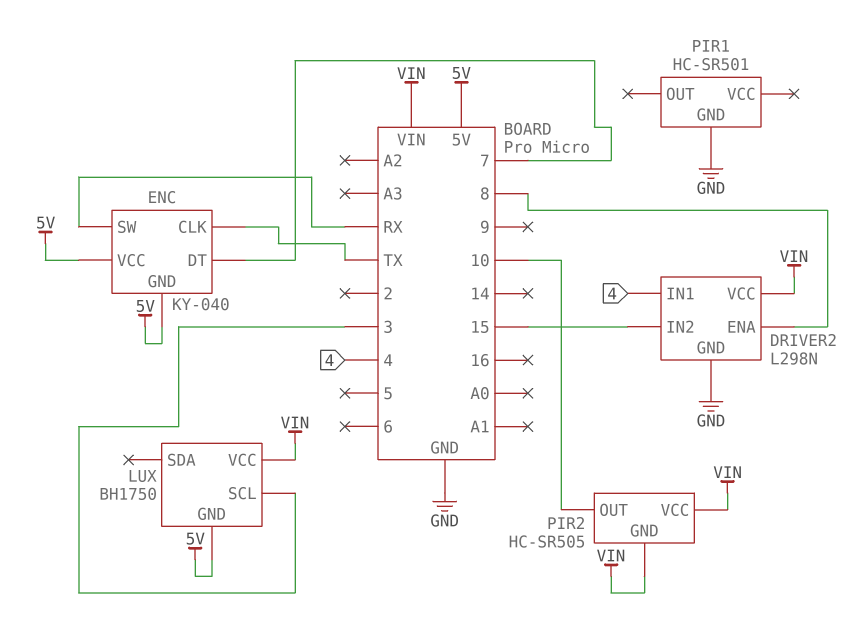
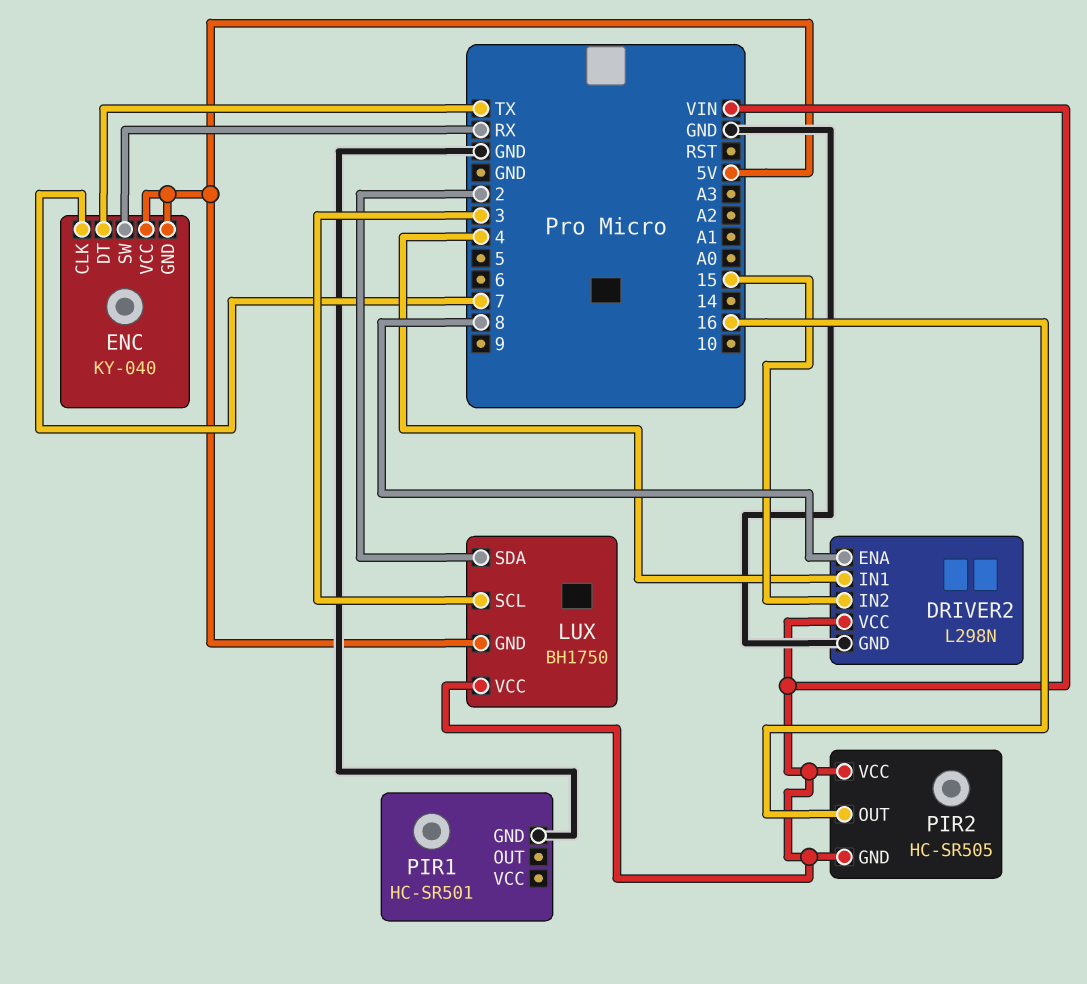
ENC pin CLK: TX -> 7
ENC pin DT: 7 -> TX
LUX pin SDA: none -> 2
PIR2 pin OUT: 10 -> 16

